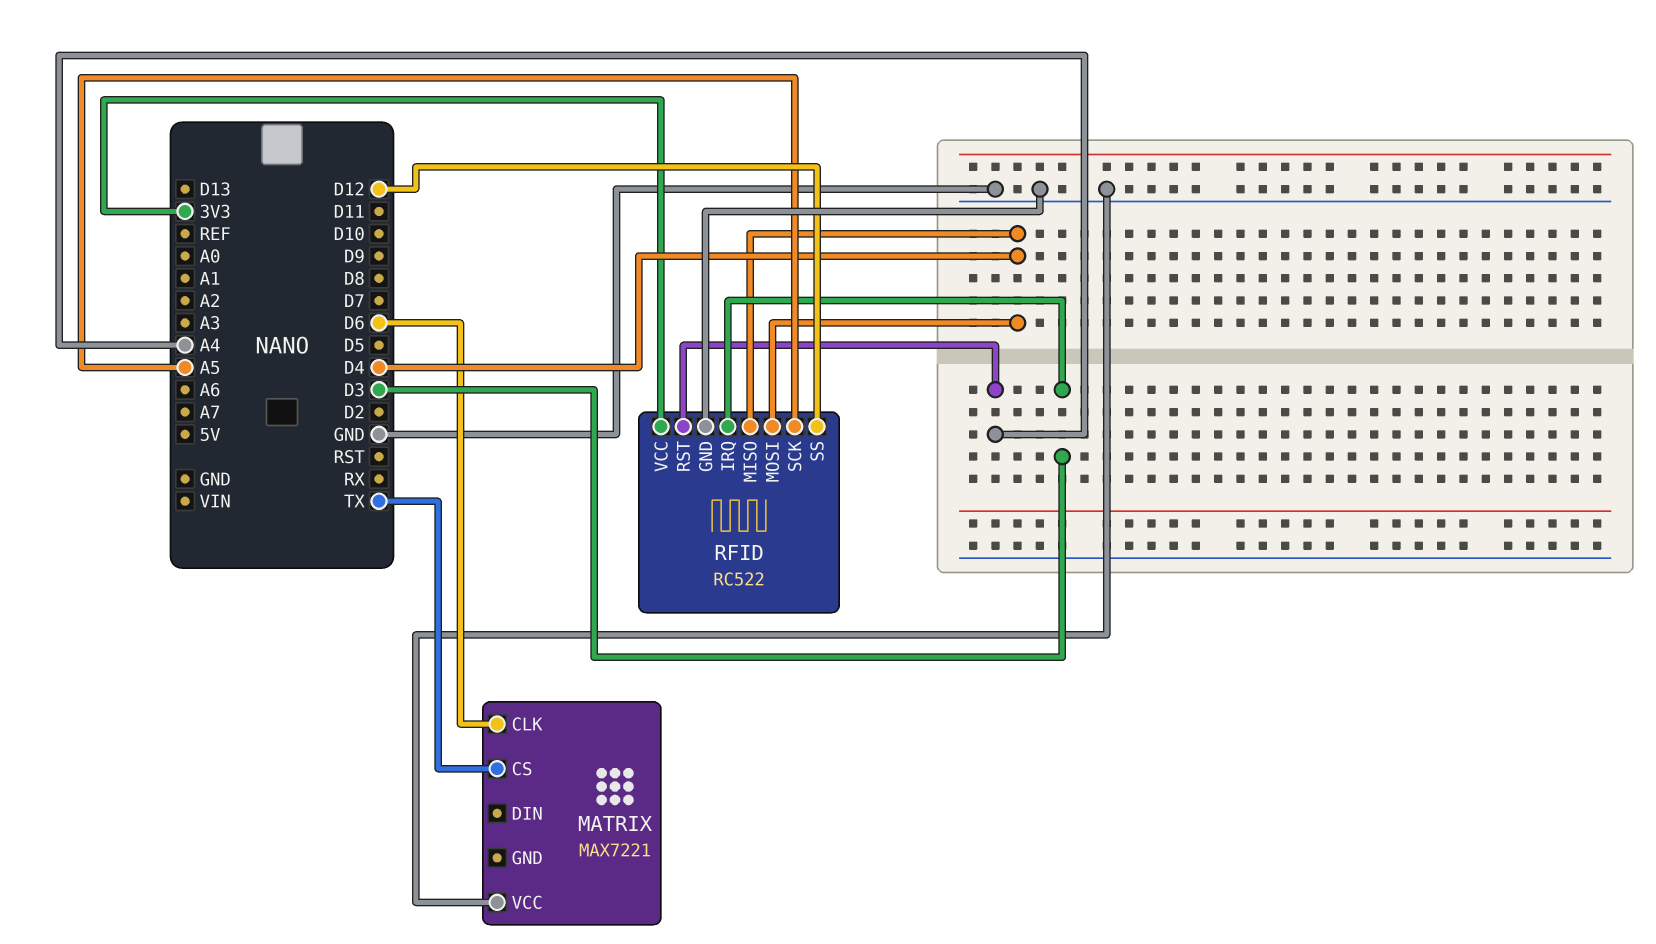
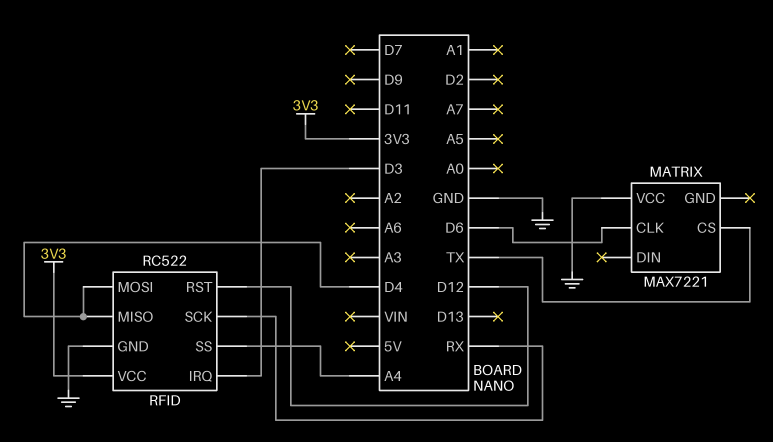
RFID pin RST: A4 -> D12
RFID pin SCK: A5 -> RX
RFID pin SS: D12 -> A4

